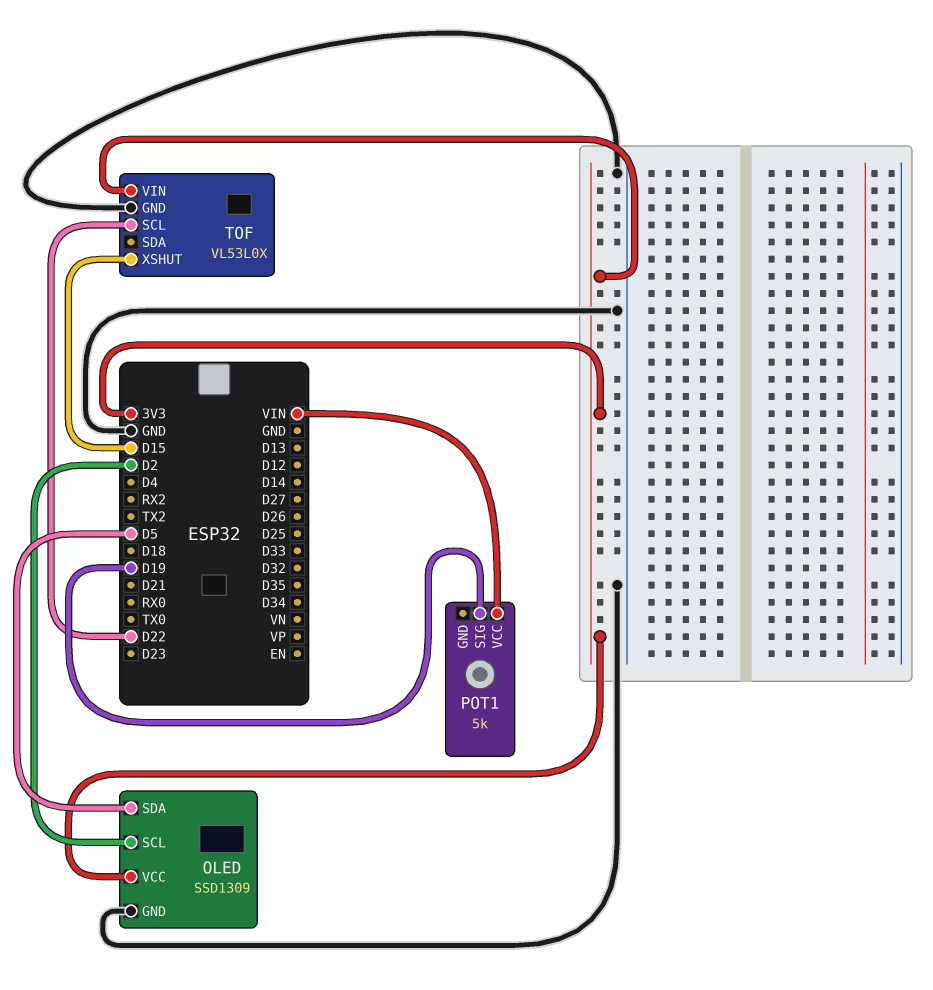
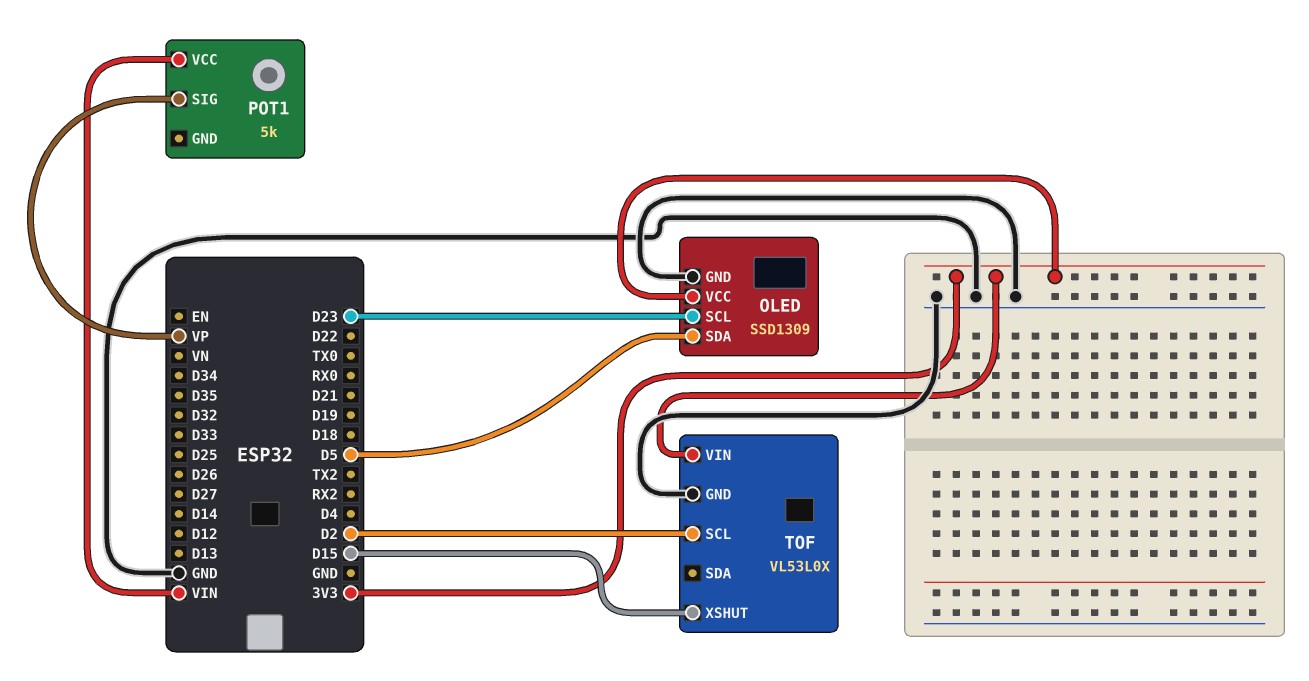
OLED pin SCL: D2 -> D23
POT1 pin SIG: D19 -> VP
TOF pin SCL: D22 -> D2

